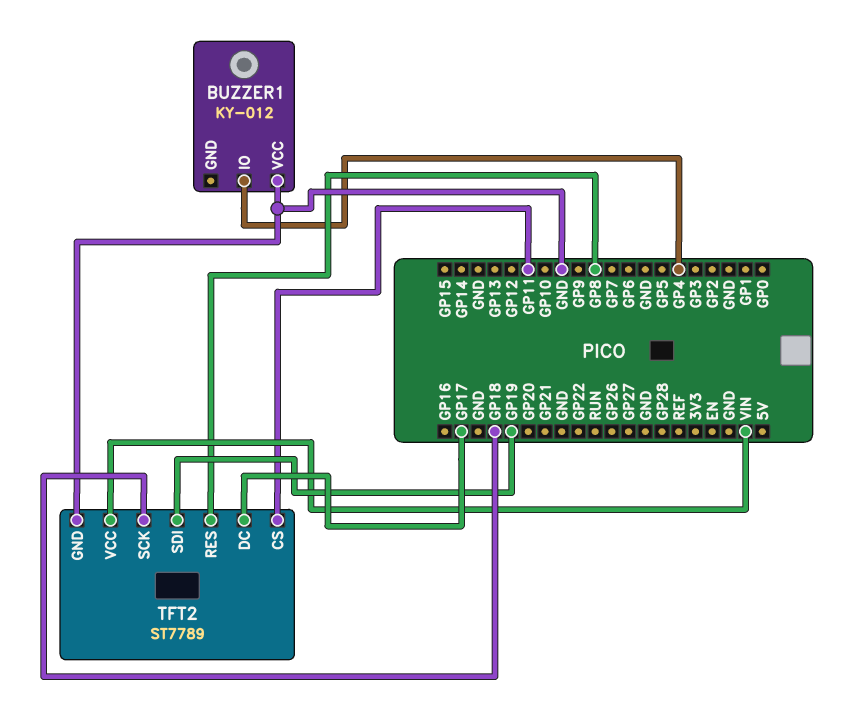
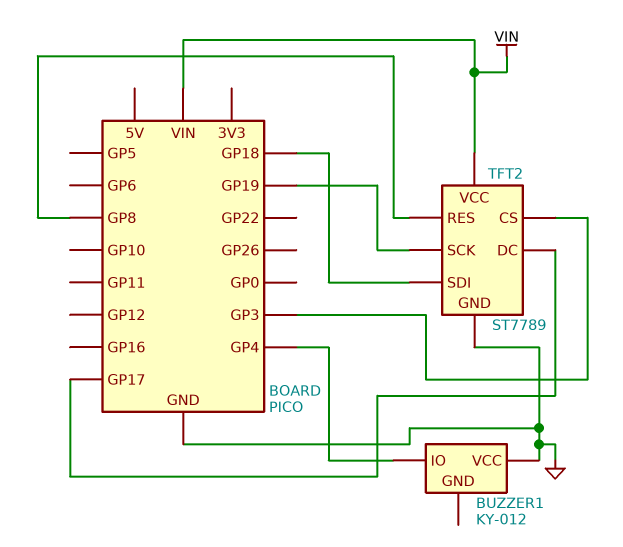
TFT2 pin CS: GP11 -> GP3
TFT2 pin SCK: GP18 -> GP19
TFT2 pin SDI: GP19 -> GP18

